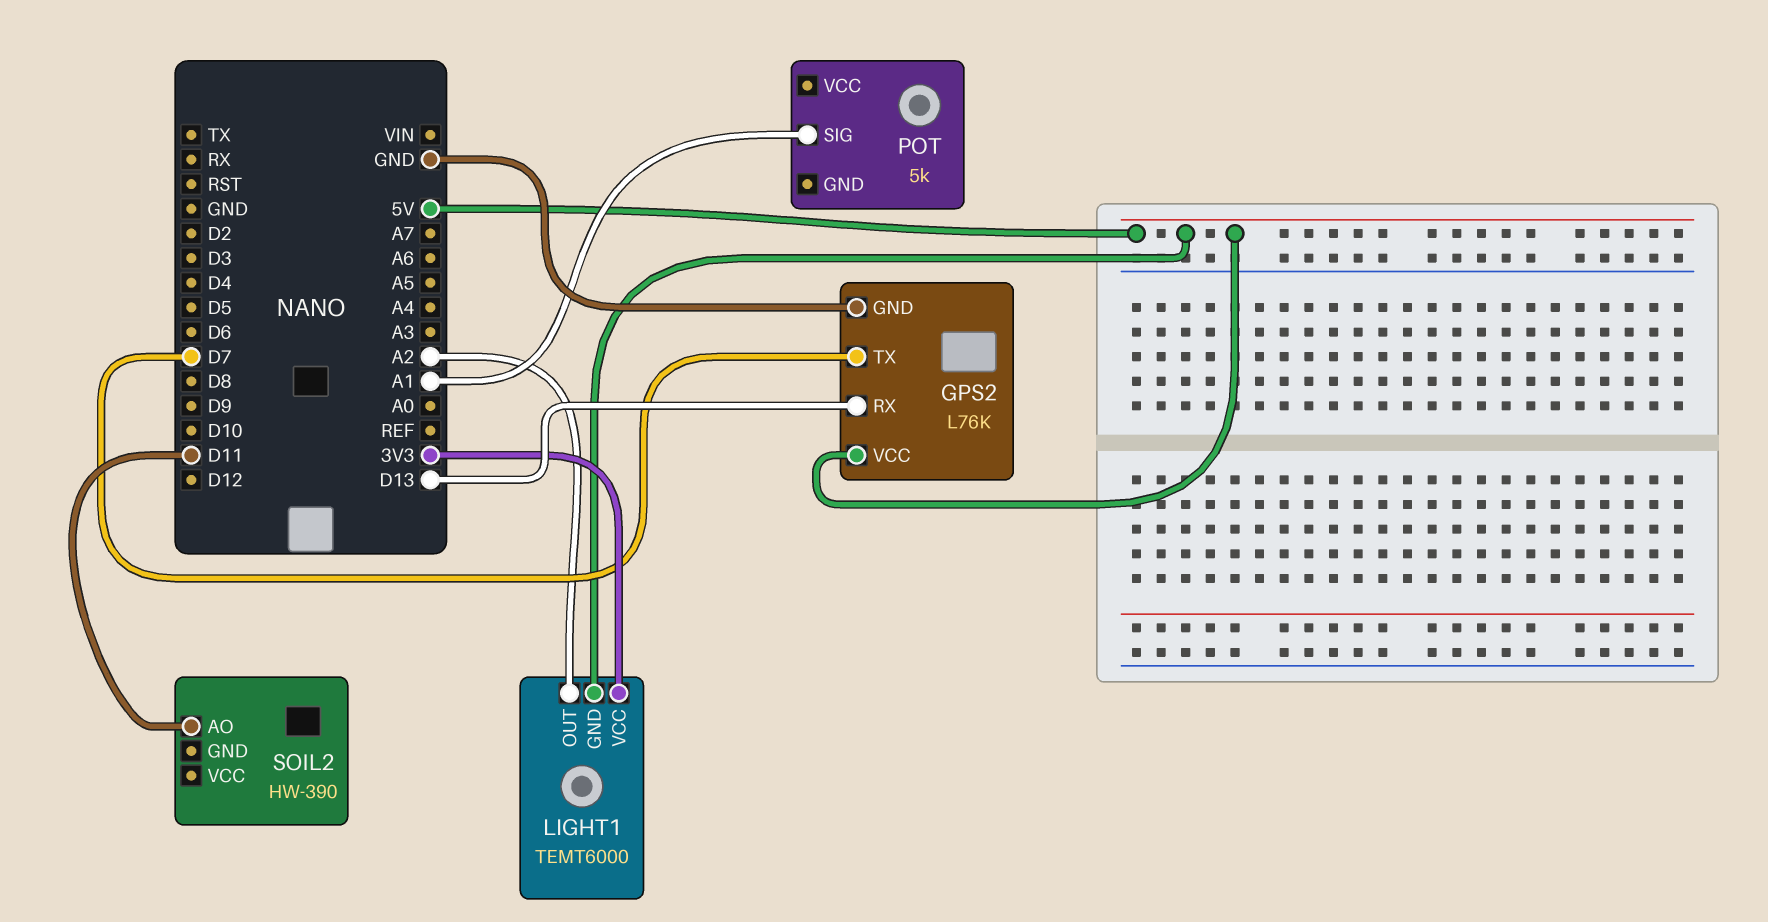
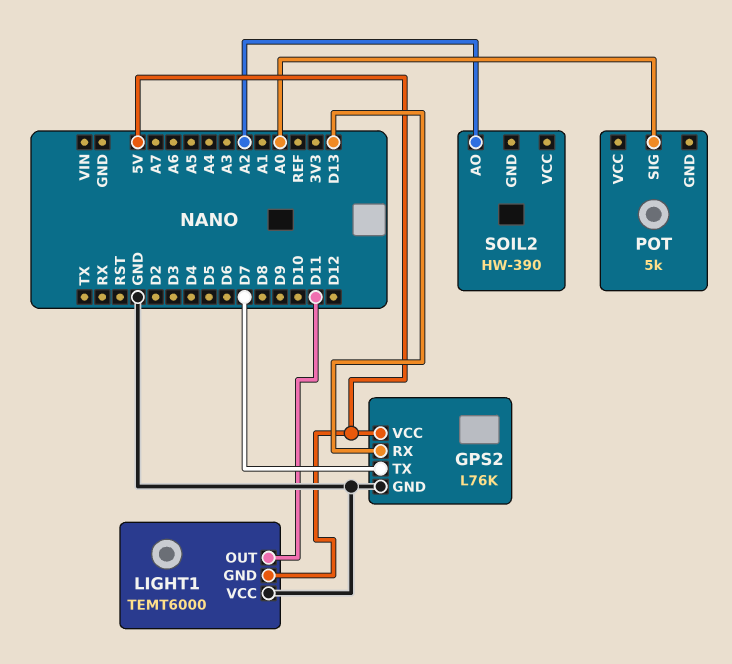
LIGHT1 pin OUT: A2 -> D11
LIGHT1 pin VCC: 3V3 -> GND
POT pin SIG: A1 -> A0
SOIL2 pin AO: D11 -> A2

